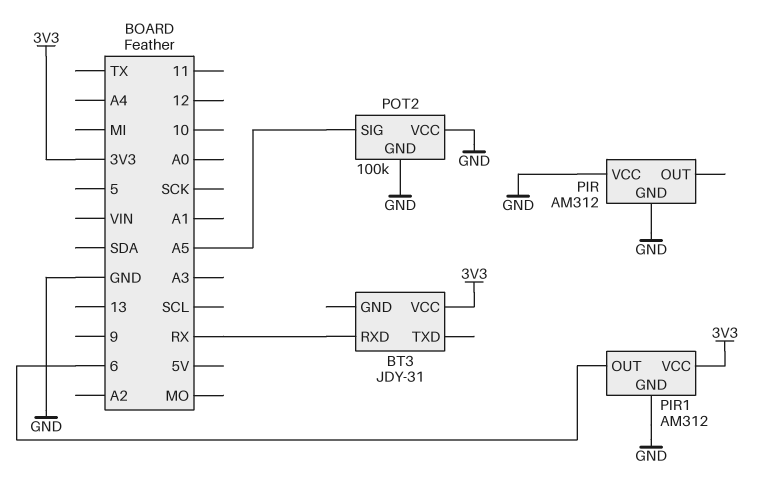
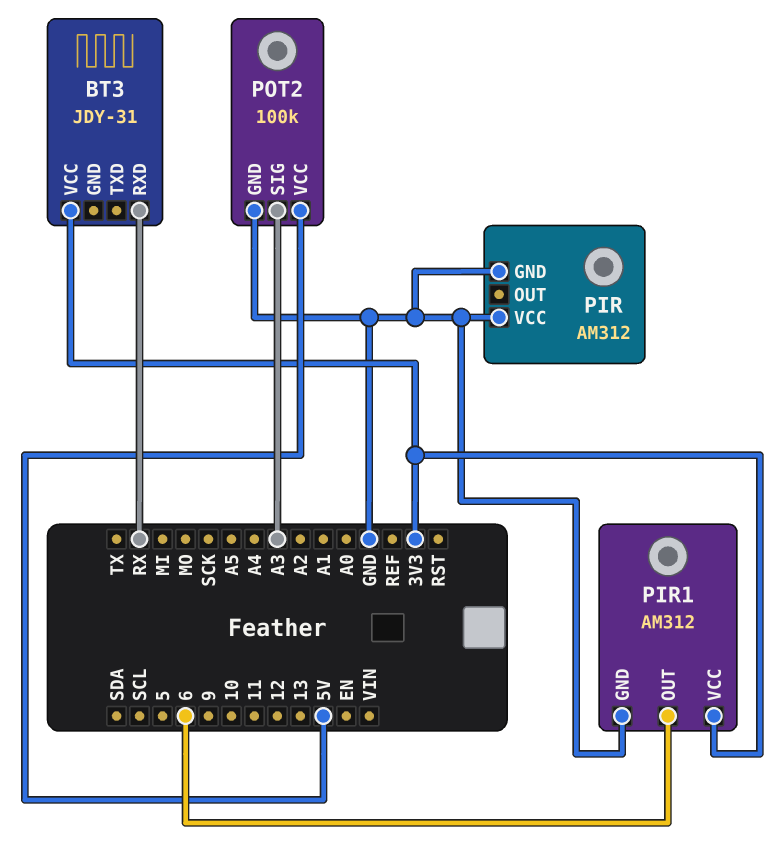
POT2 pin SIG: A5 -> A3
POT2 pin VCC: GND -> 5V

